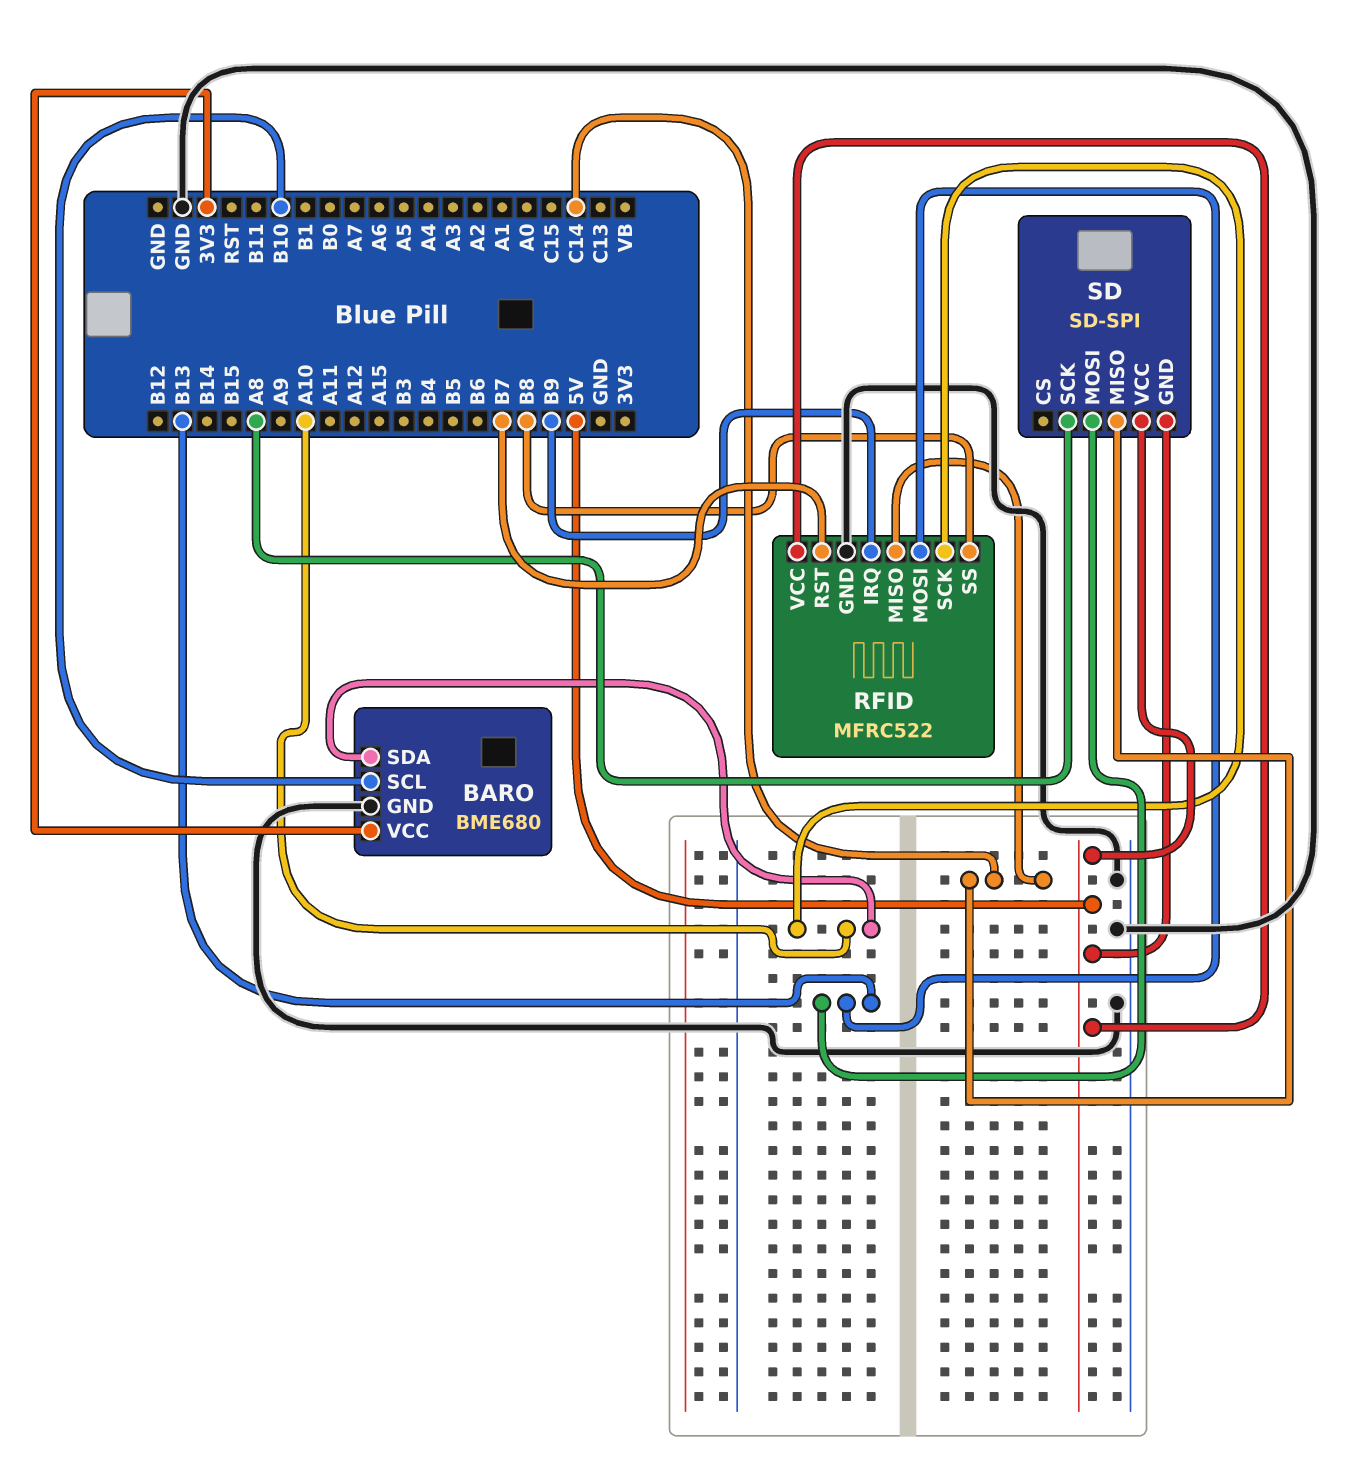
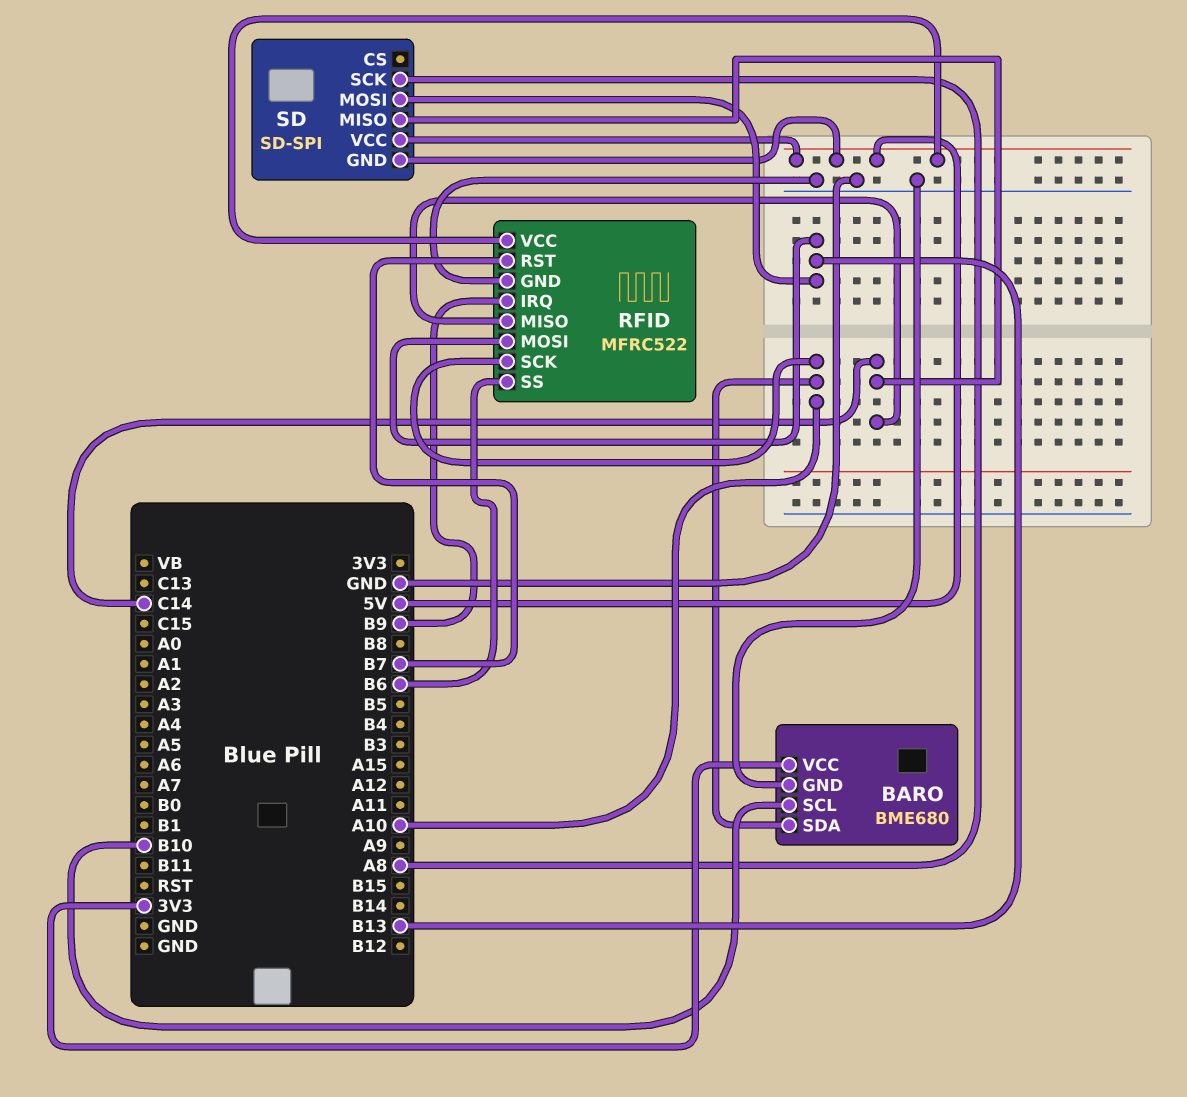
RFID pin SS: B8 -> B6

